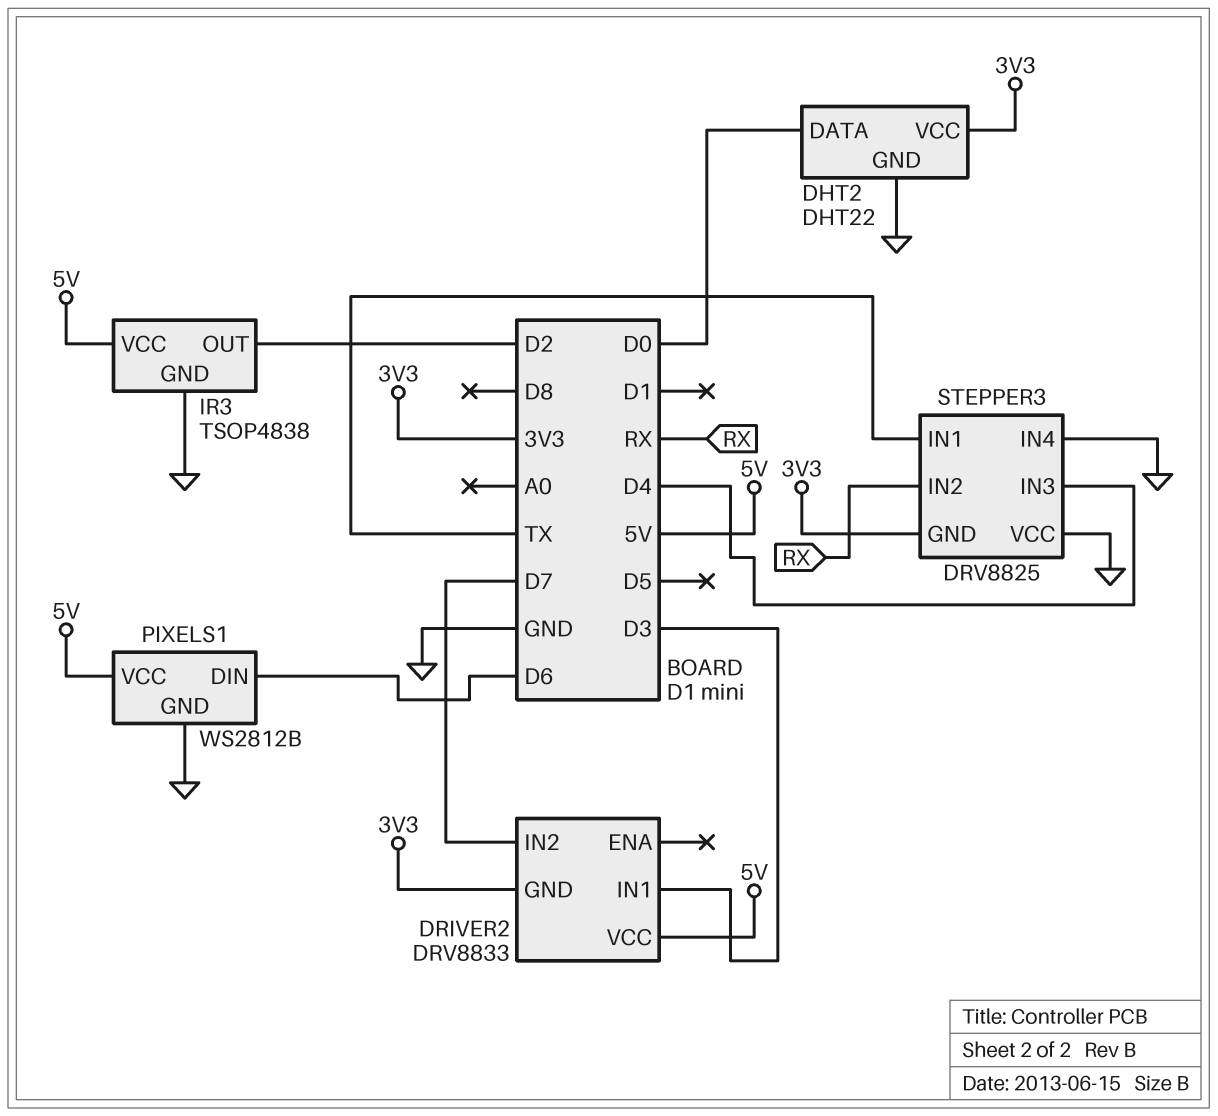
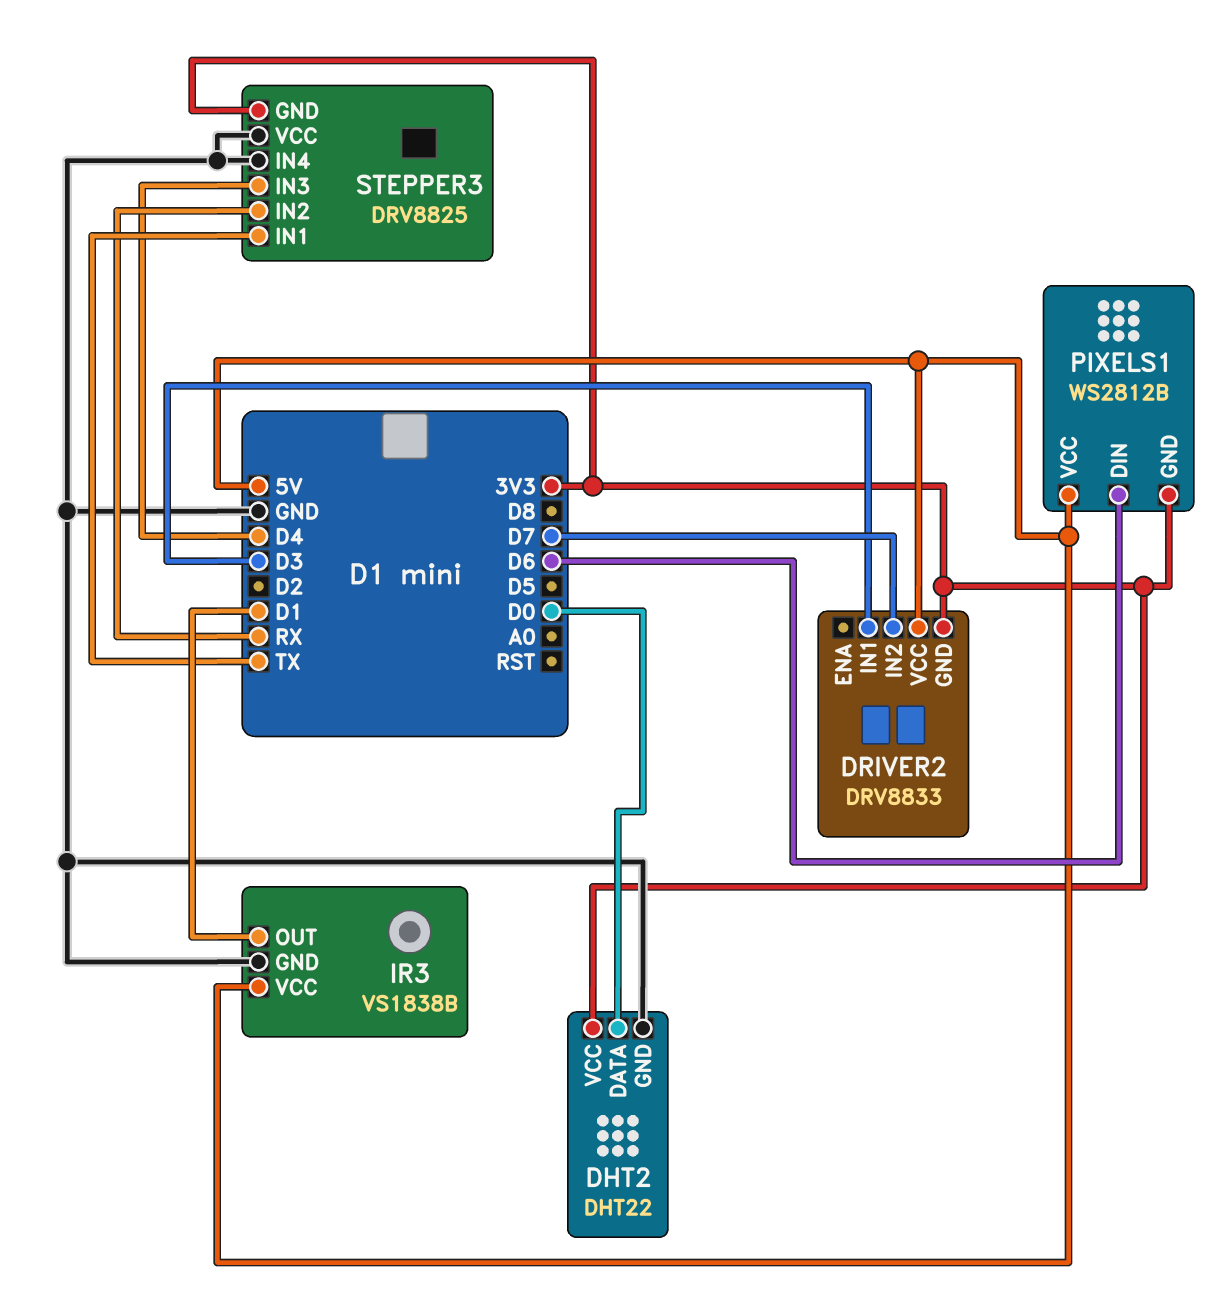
IR3: TSOP4838 -> VS1838B
IR3 pin OUT: D2 -> D1
PIXELS1 pin GND: GND -> 3V3

